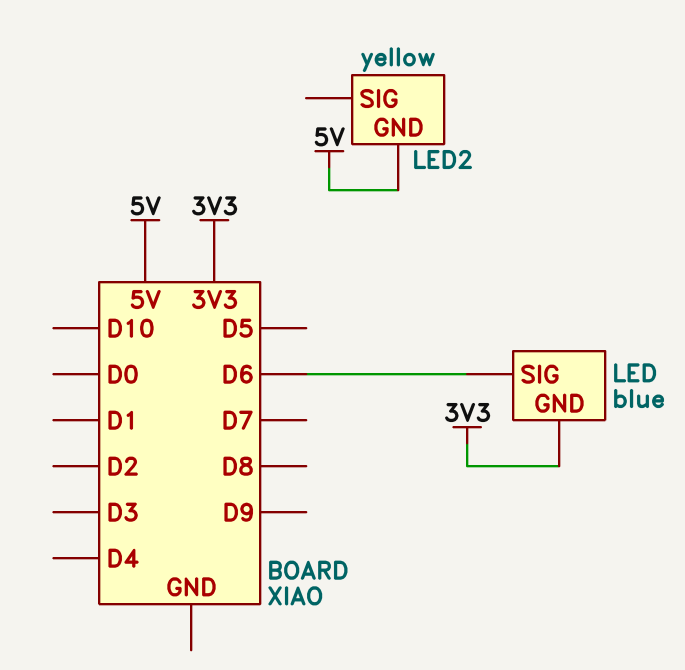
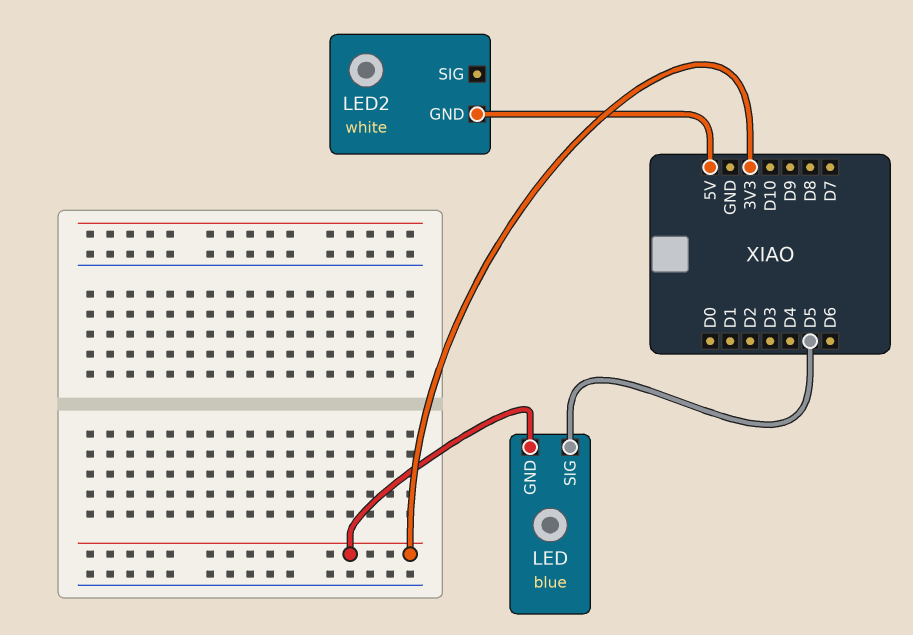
LED pin SIG: D6 -> D5
LED2: yellow -> white

